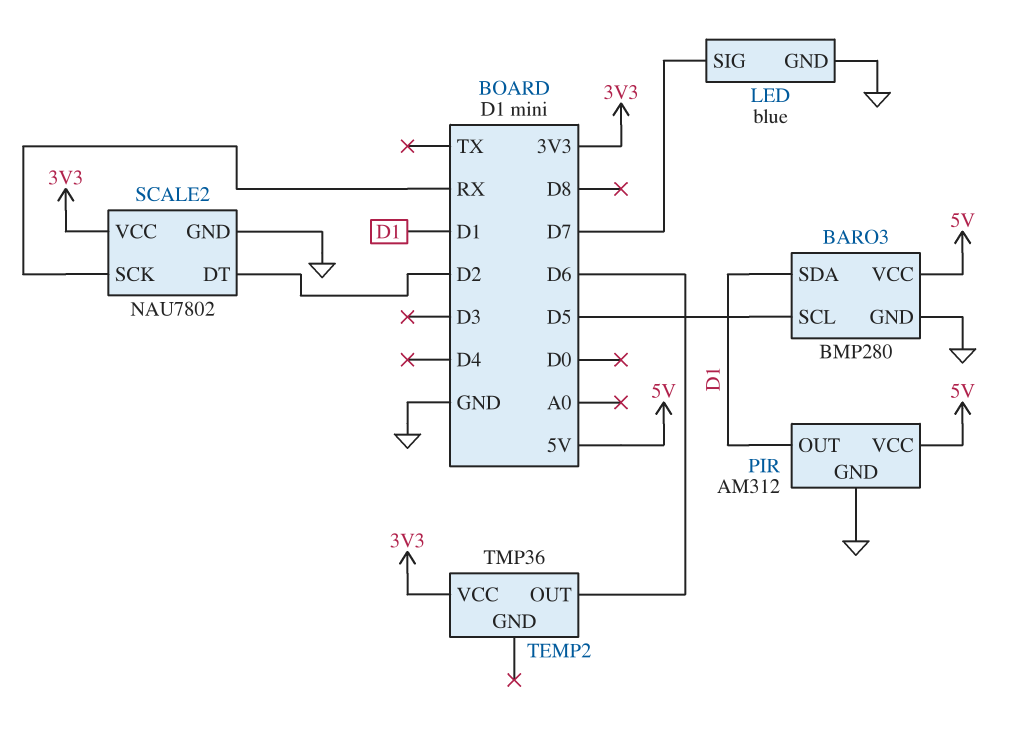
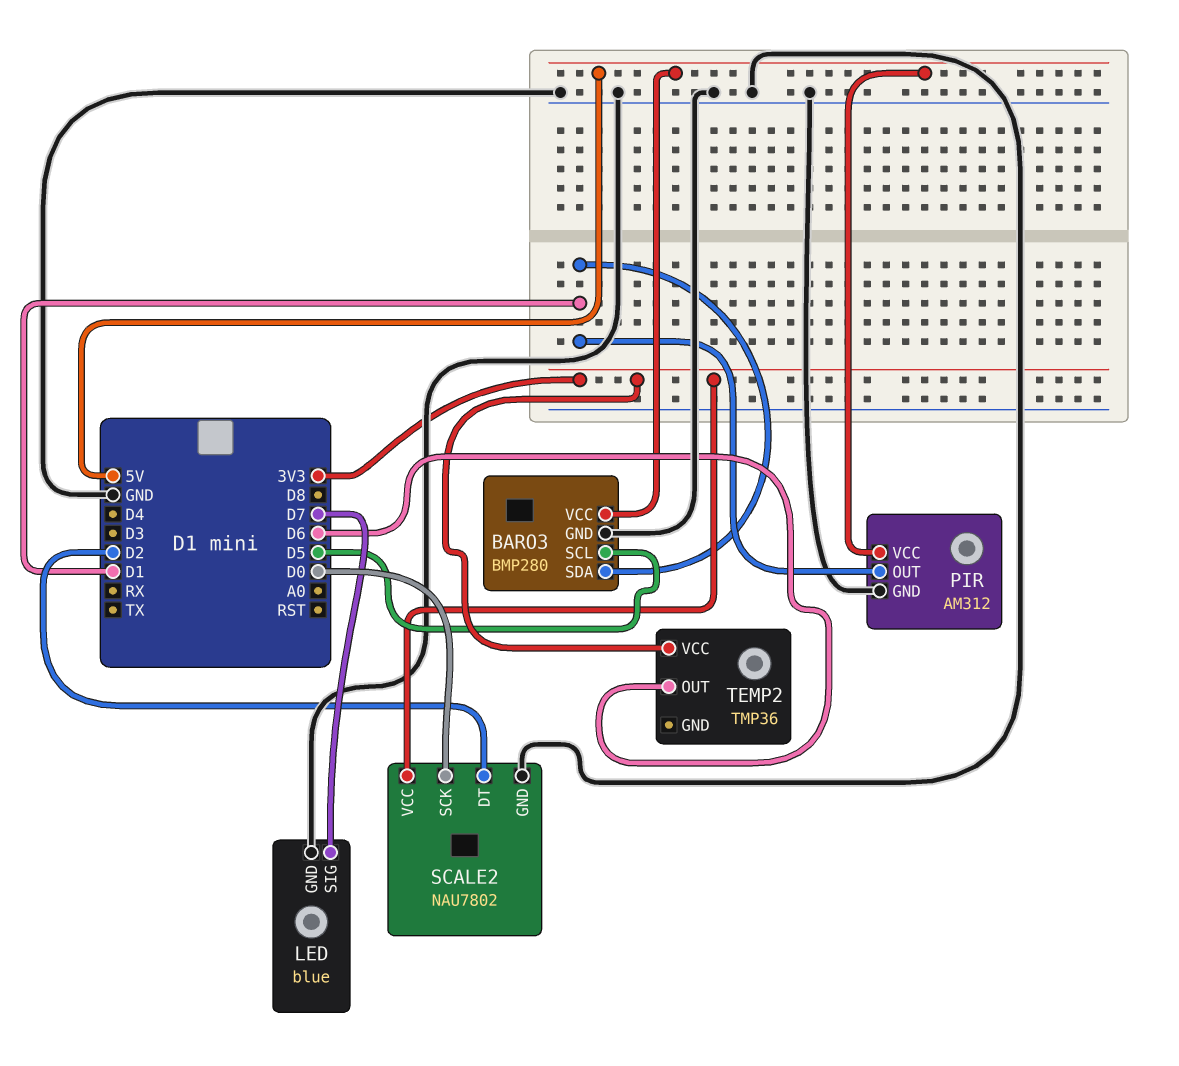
SCALE2 pin SCK: RX -> D0

